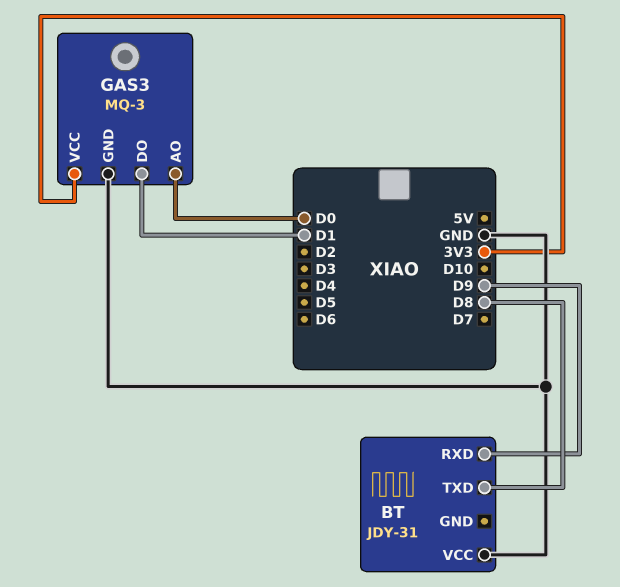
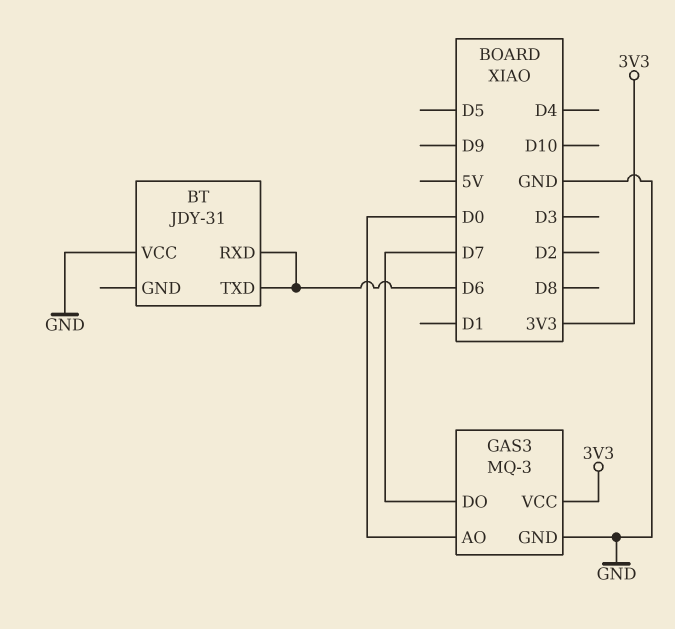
BT pin RXD: D9 -> D6
BT pin TXD: D8 -> D6
GAS3 pin DO: D1 -> D7

